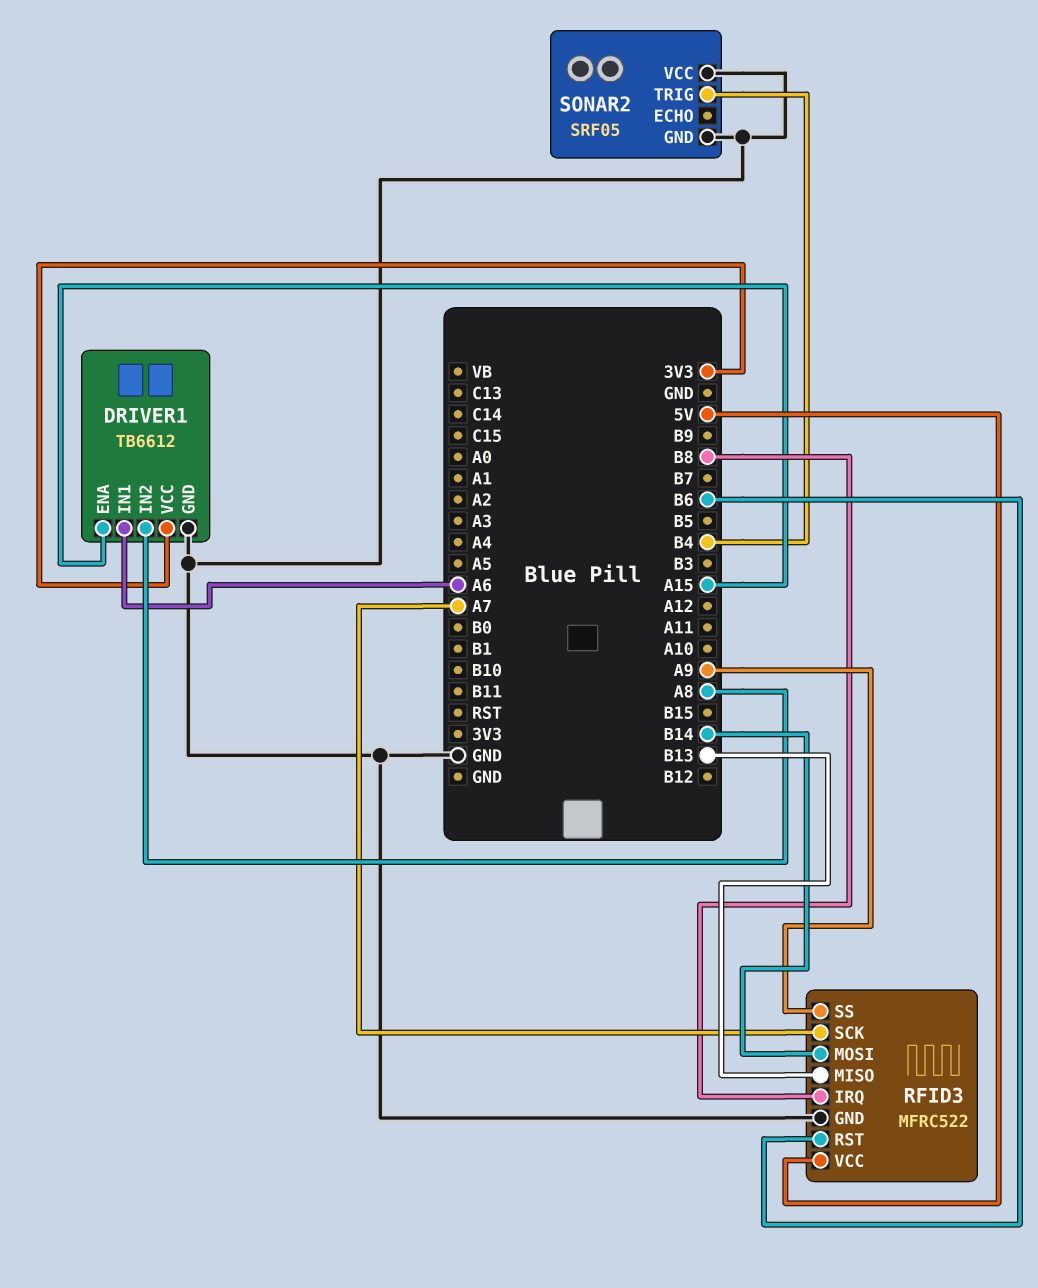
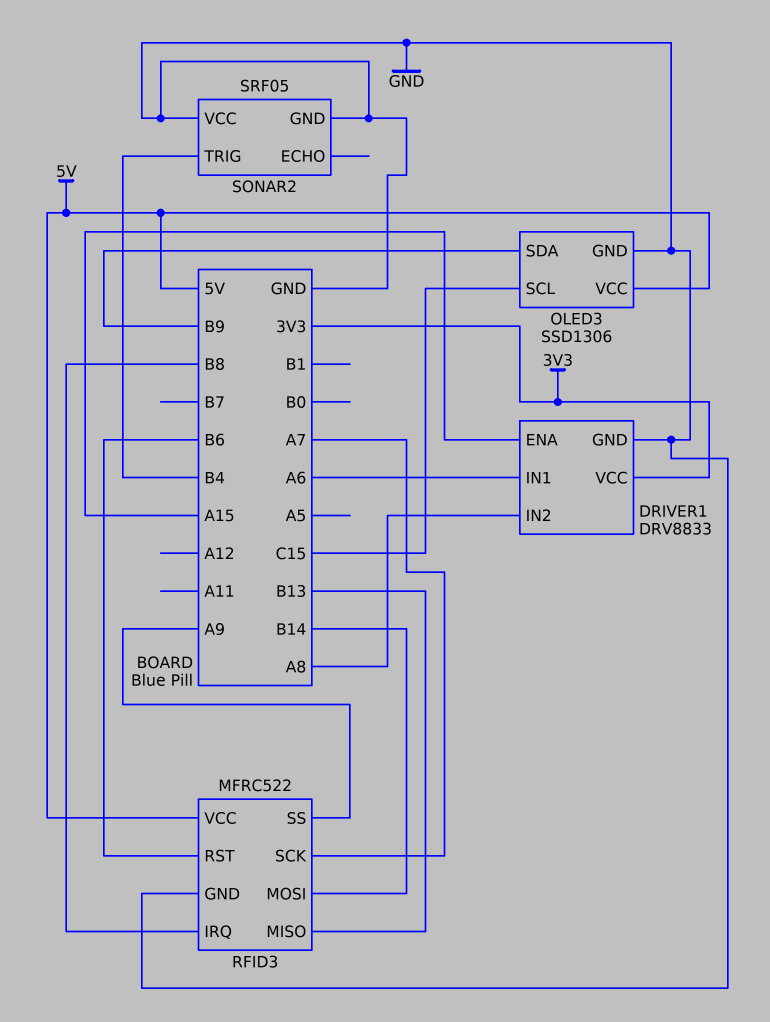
DRIVER1: TB6612 -> DRV8833
OLED3: none -> SSD1306
OLED3 pin GND: none -> GND
OLED3 pin SCL: none -> C15
OLED3 pin SDA: none -> B9
OLED3 pin VCC: none -> 5V

